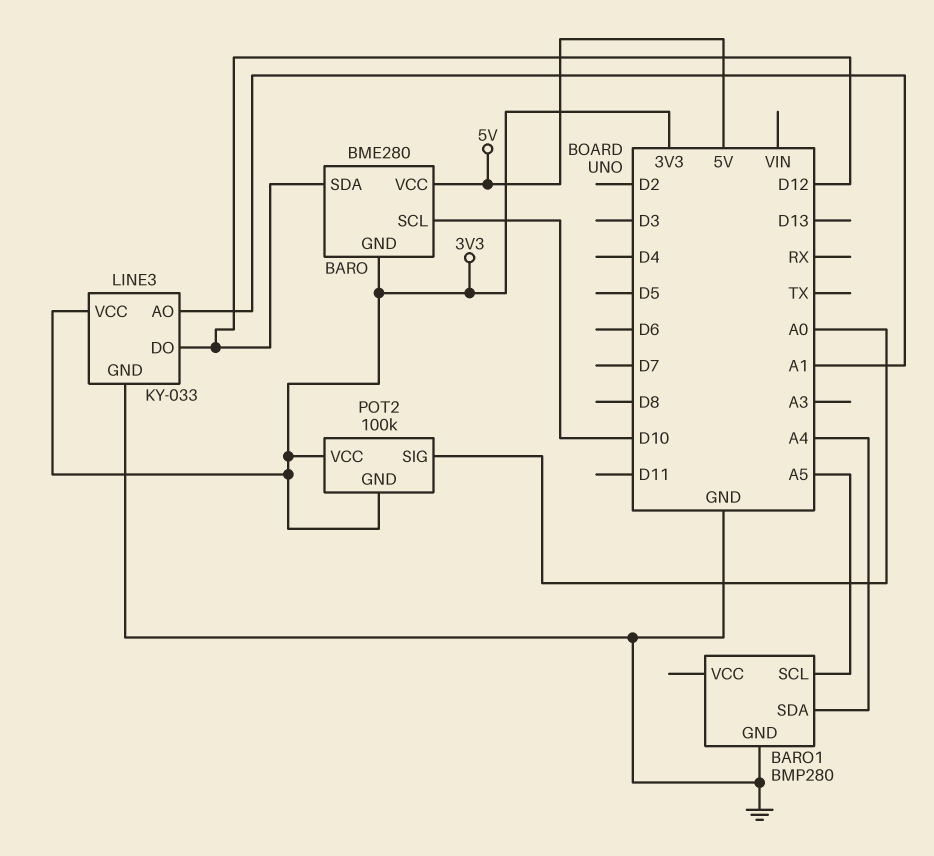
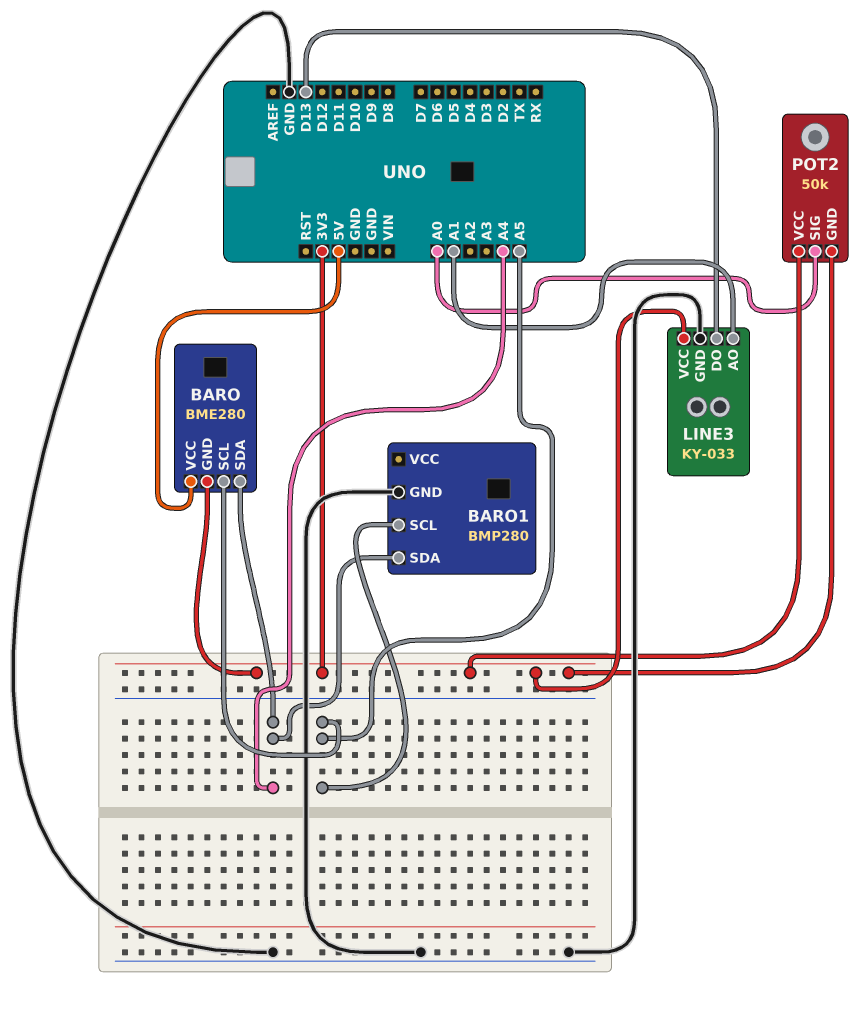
BARO pin SCL: D10 -> A5
BARO pin SDA: D12 -> A4
LINE3 pin DO: D12 -> D13
POT2: 100k -> 50k

